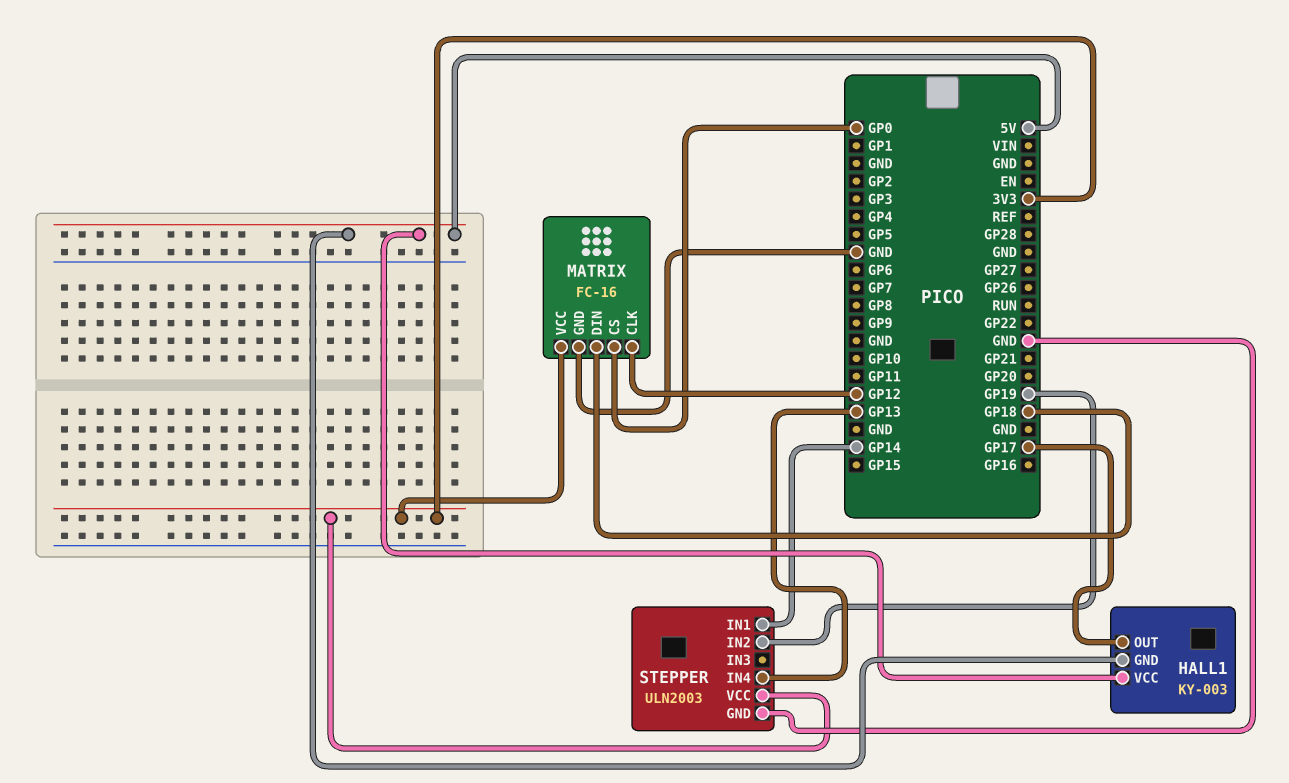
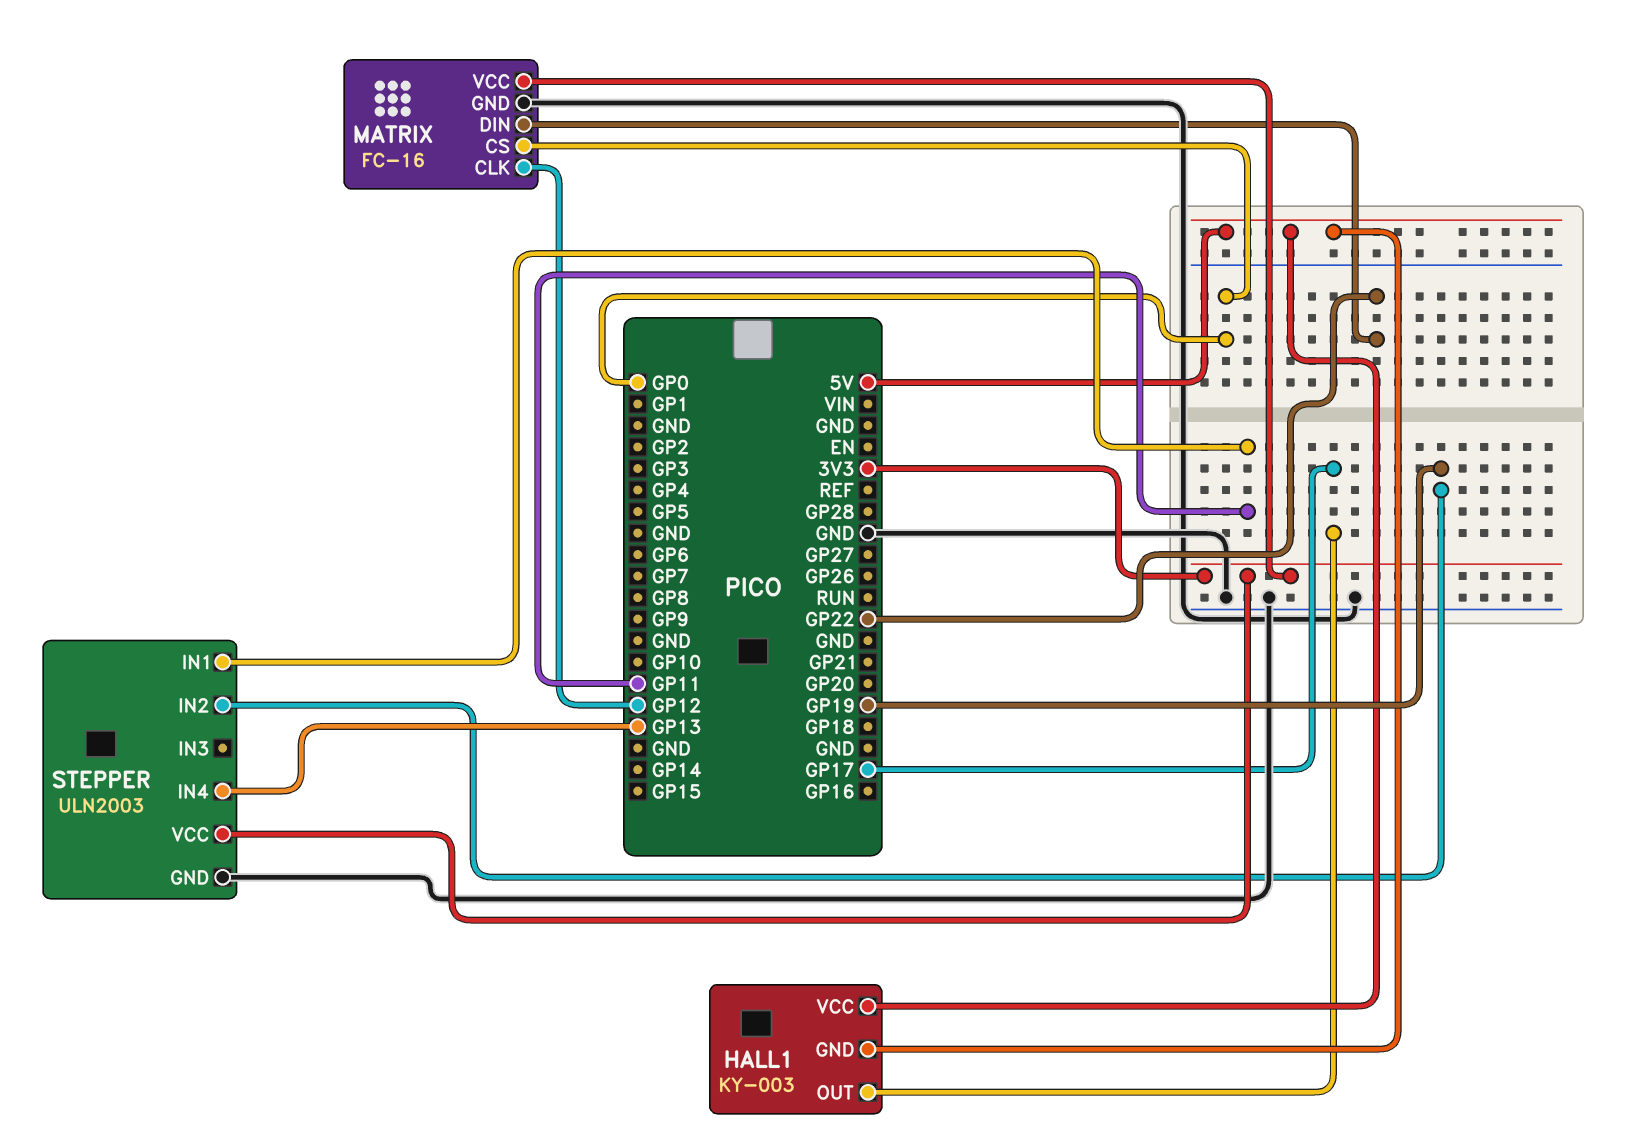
MATRIX pin DIN: GP18 -> GP22
STEPPER pin IN1: GP14 -> GP11

